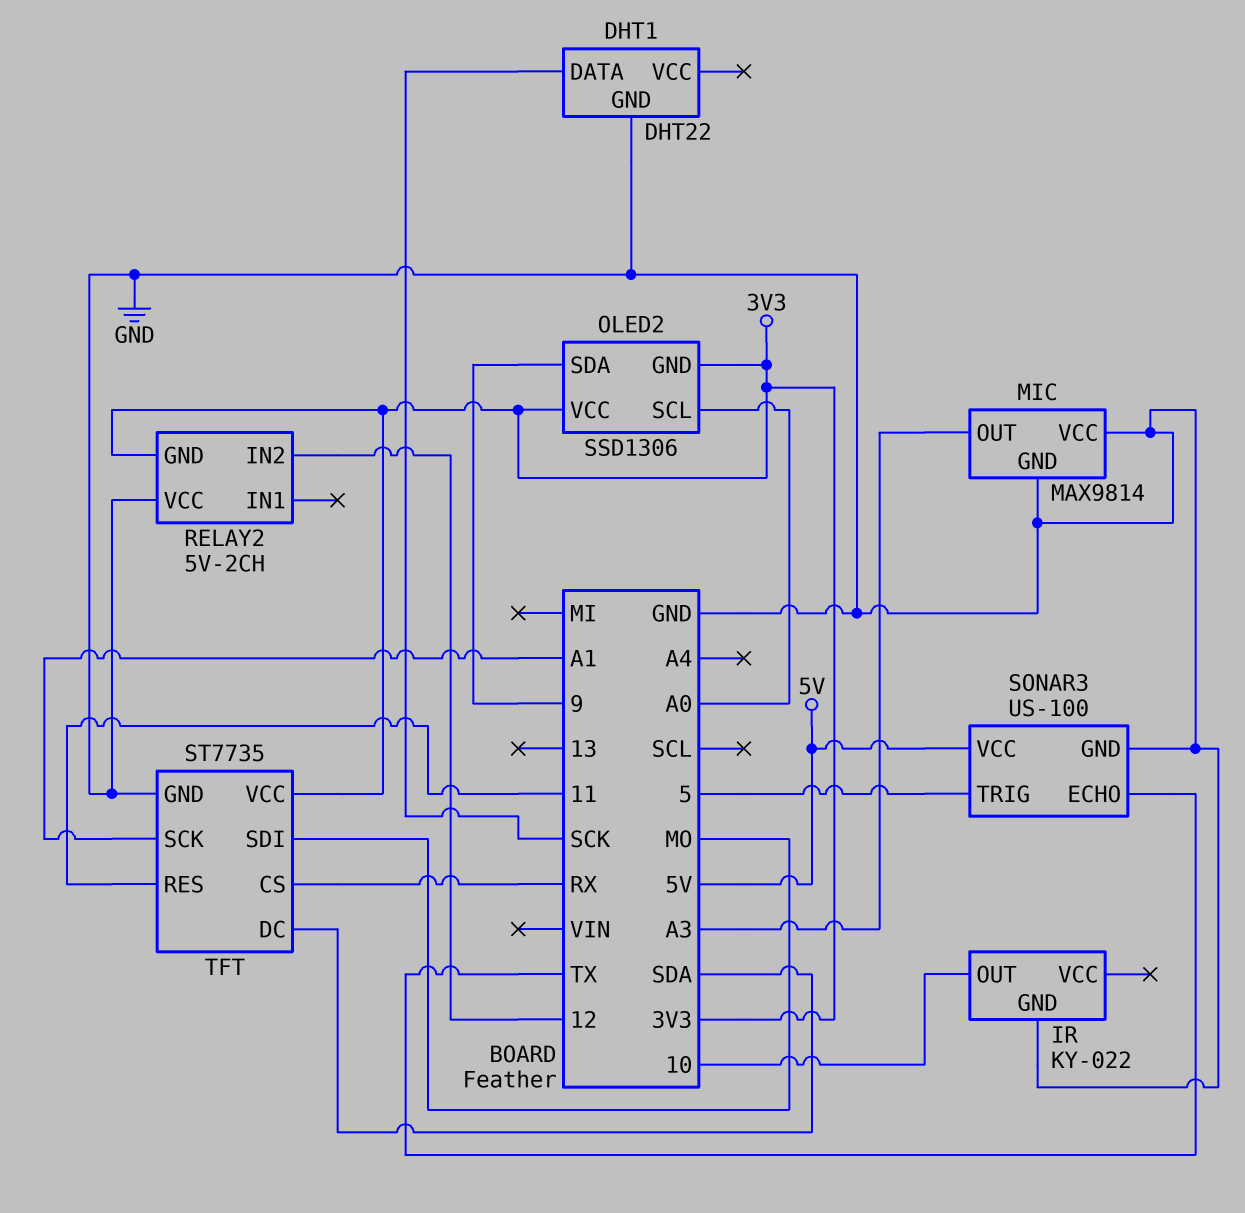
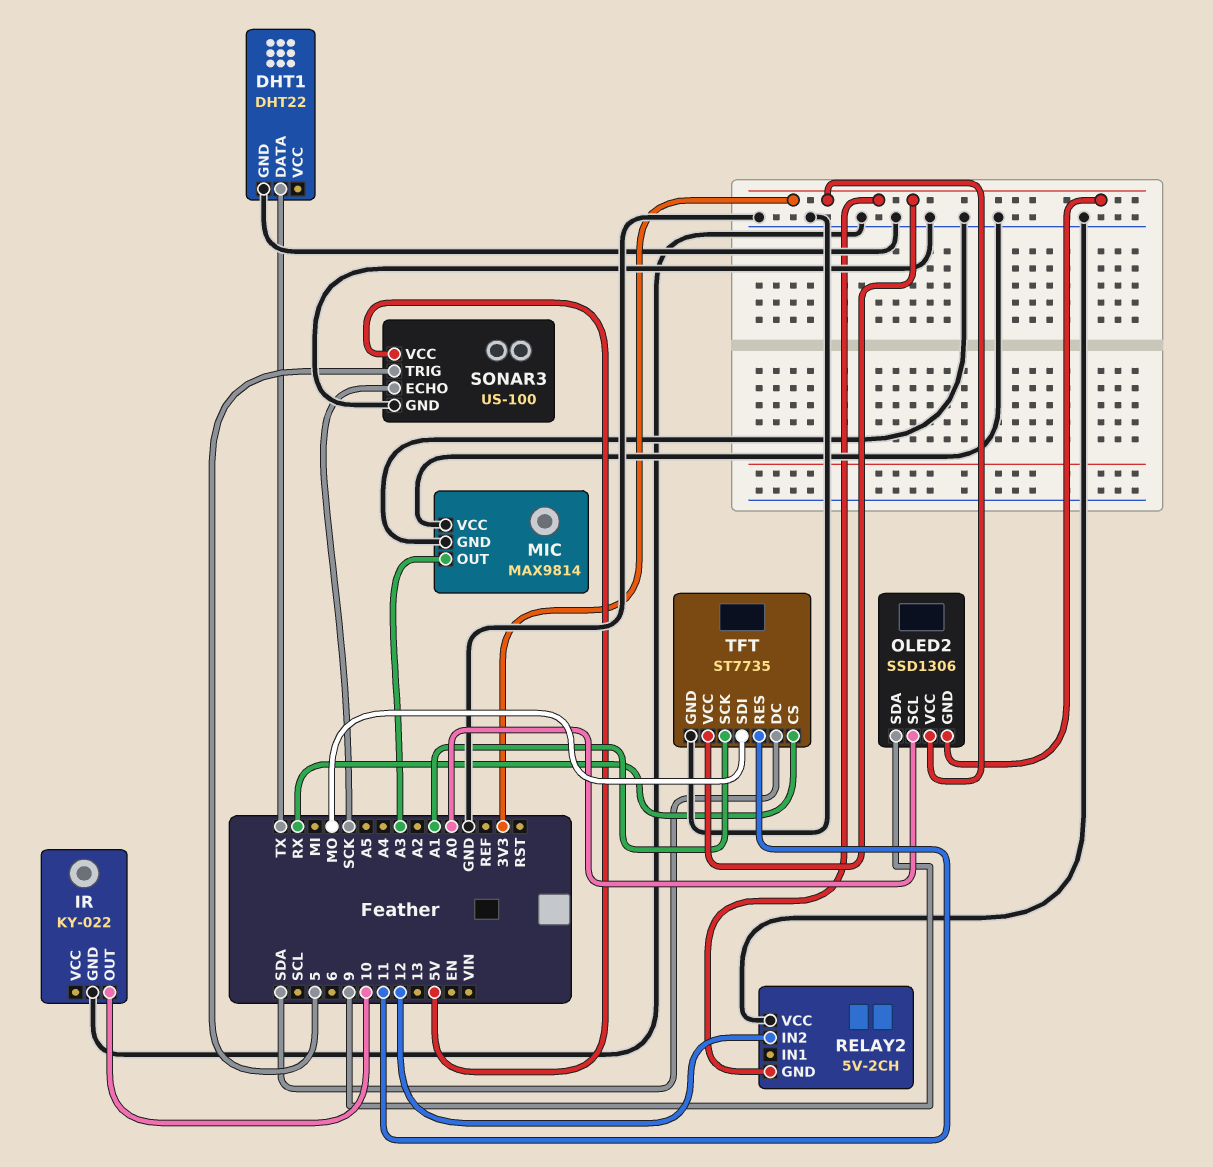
DHT1 pin DATA: SCK -> TX
SONAR3 pin ECHO: TX -> SCK

